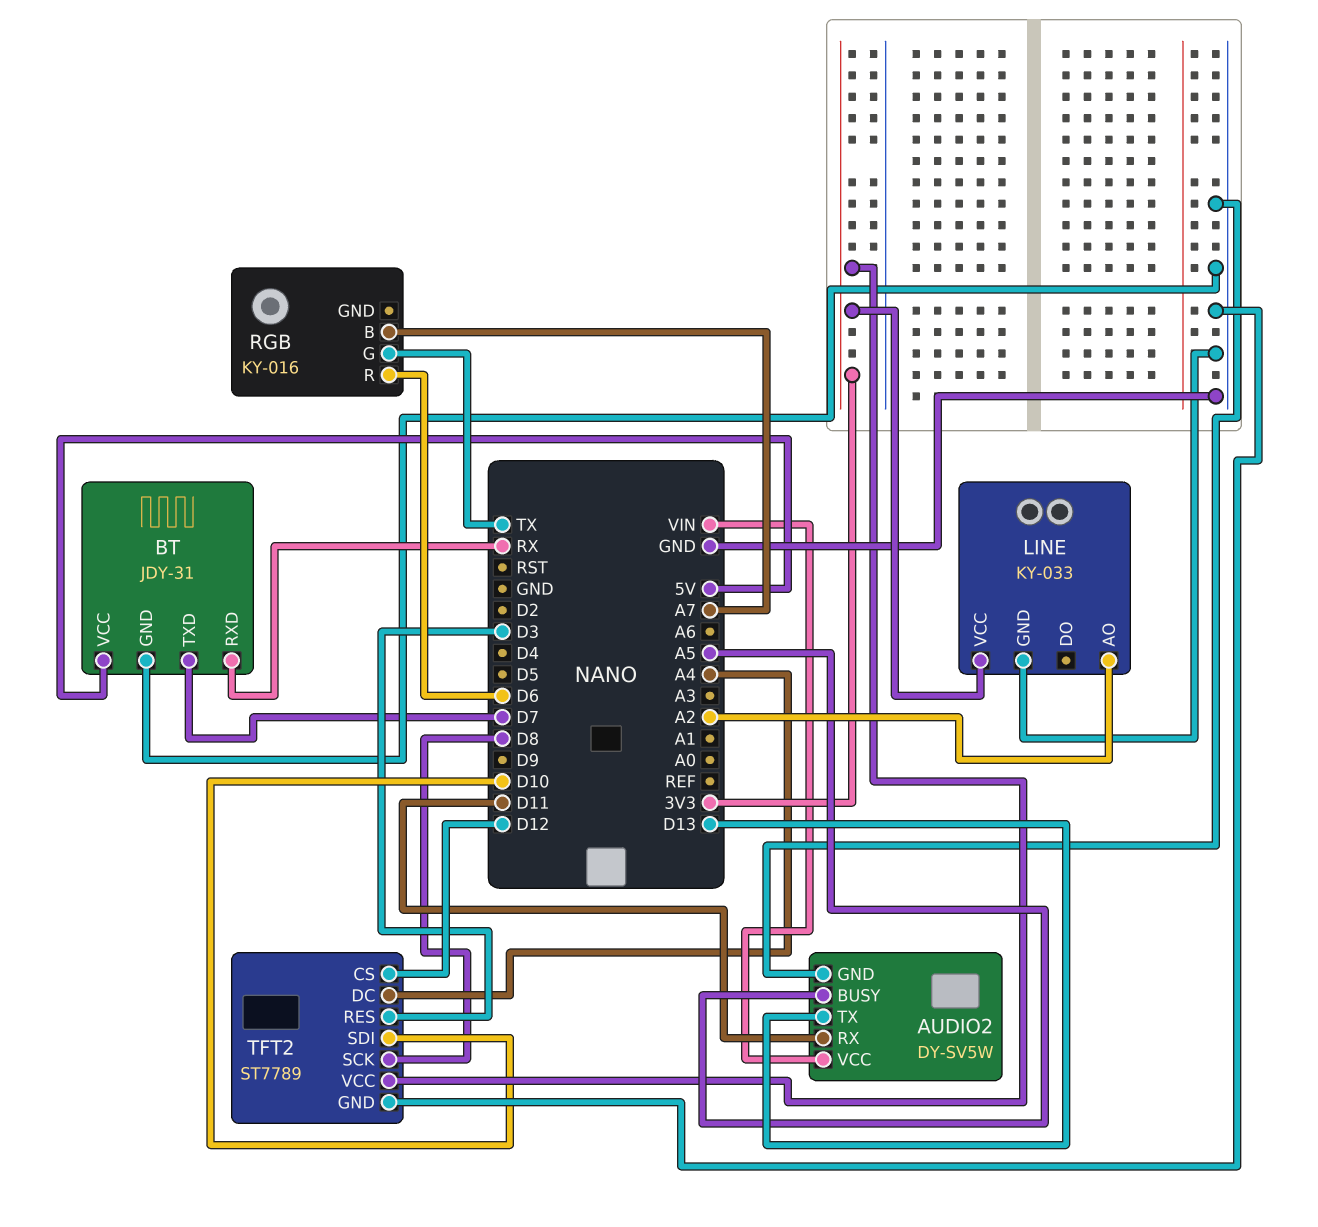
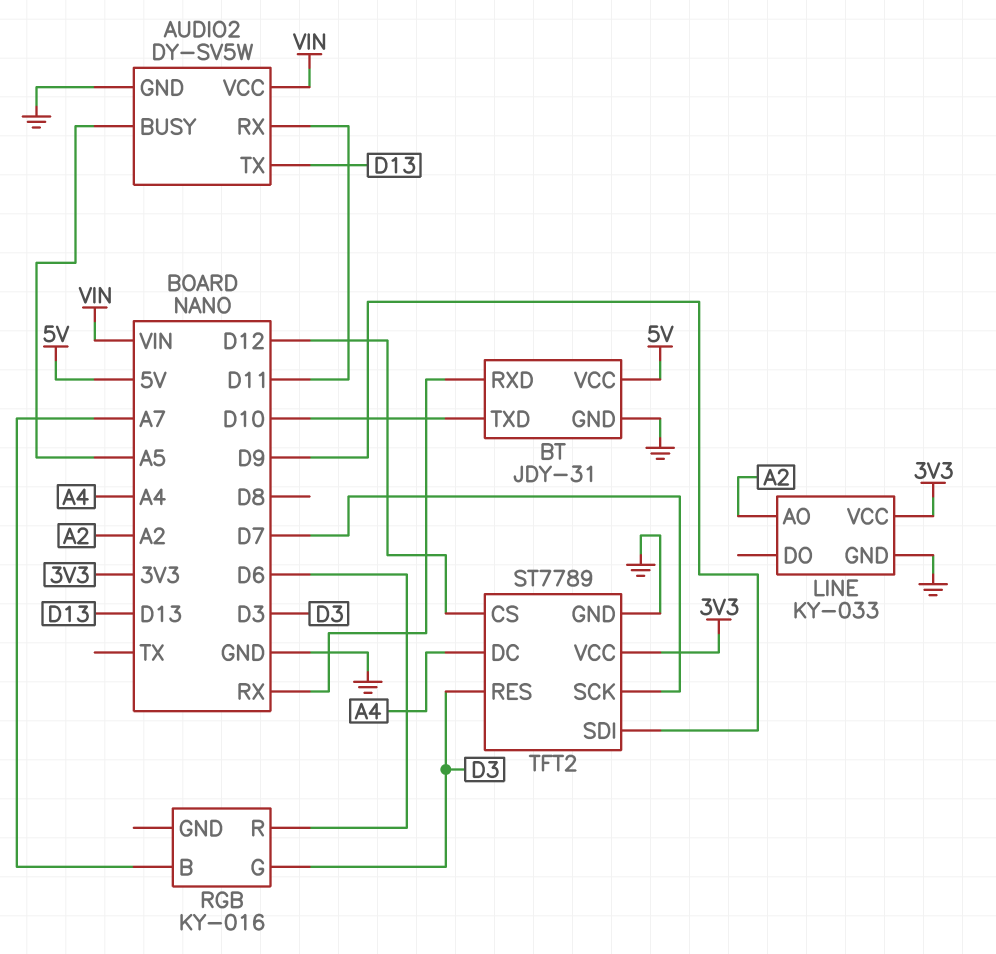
BT pin TXD: D7 -> D10
RGB pin G: TX -> D3
TFT2 pin SCK: D8 -> D7
TFT2 pin SDI: D10 -> D9

